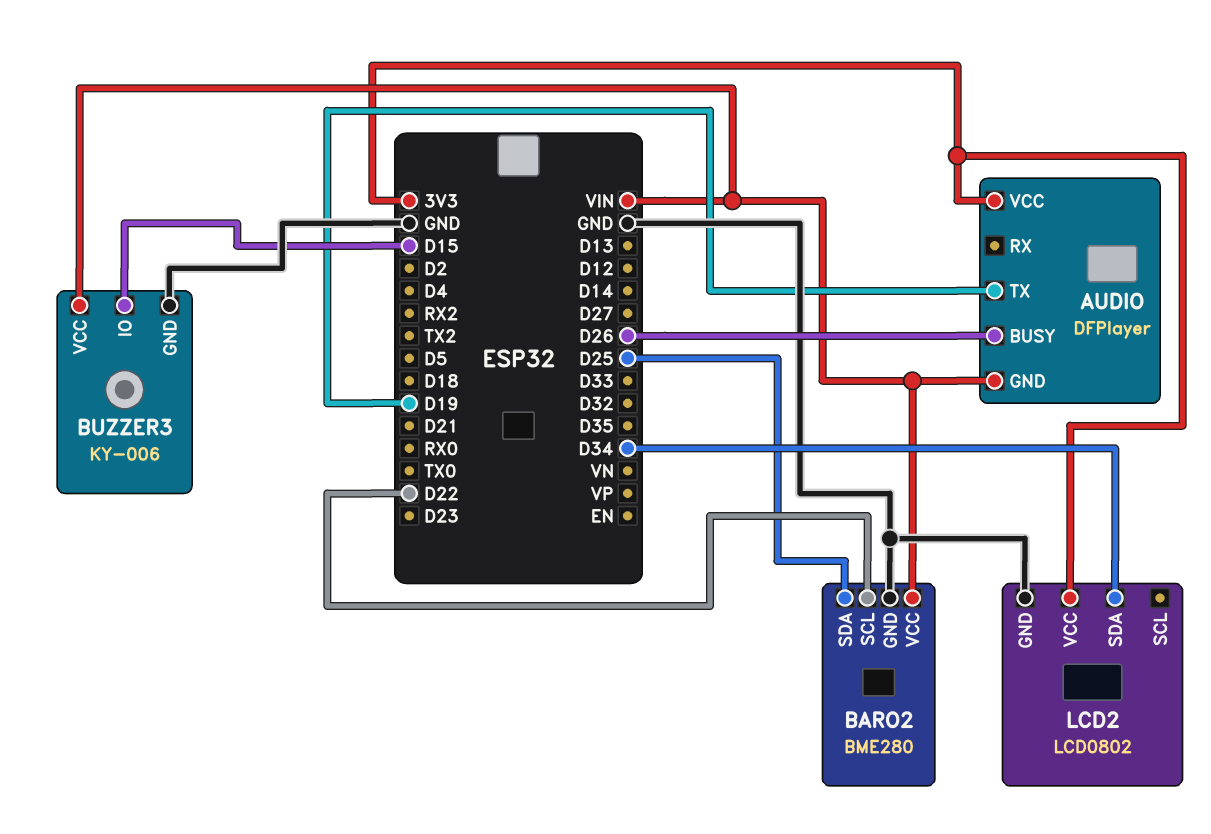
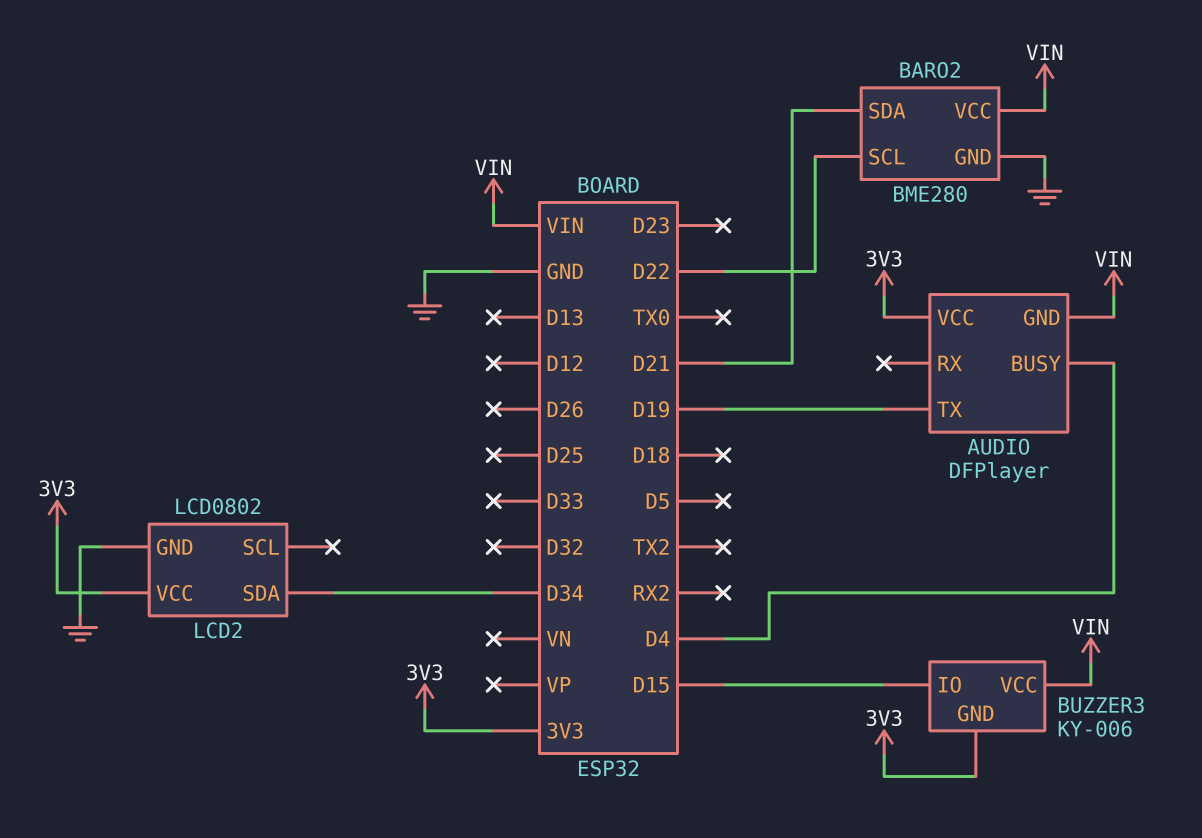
AUDIO pin BUSY: D26 -> D4
BARO2 pin SDA: D25 -> D21
BUZZER3 pin GND: GND -> 3V3

